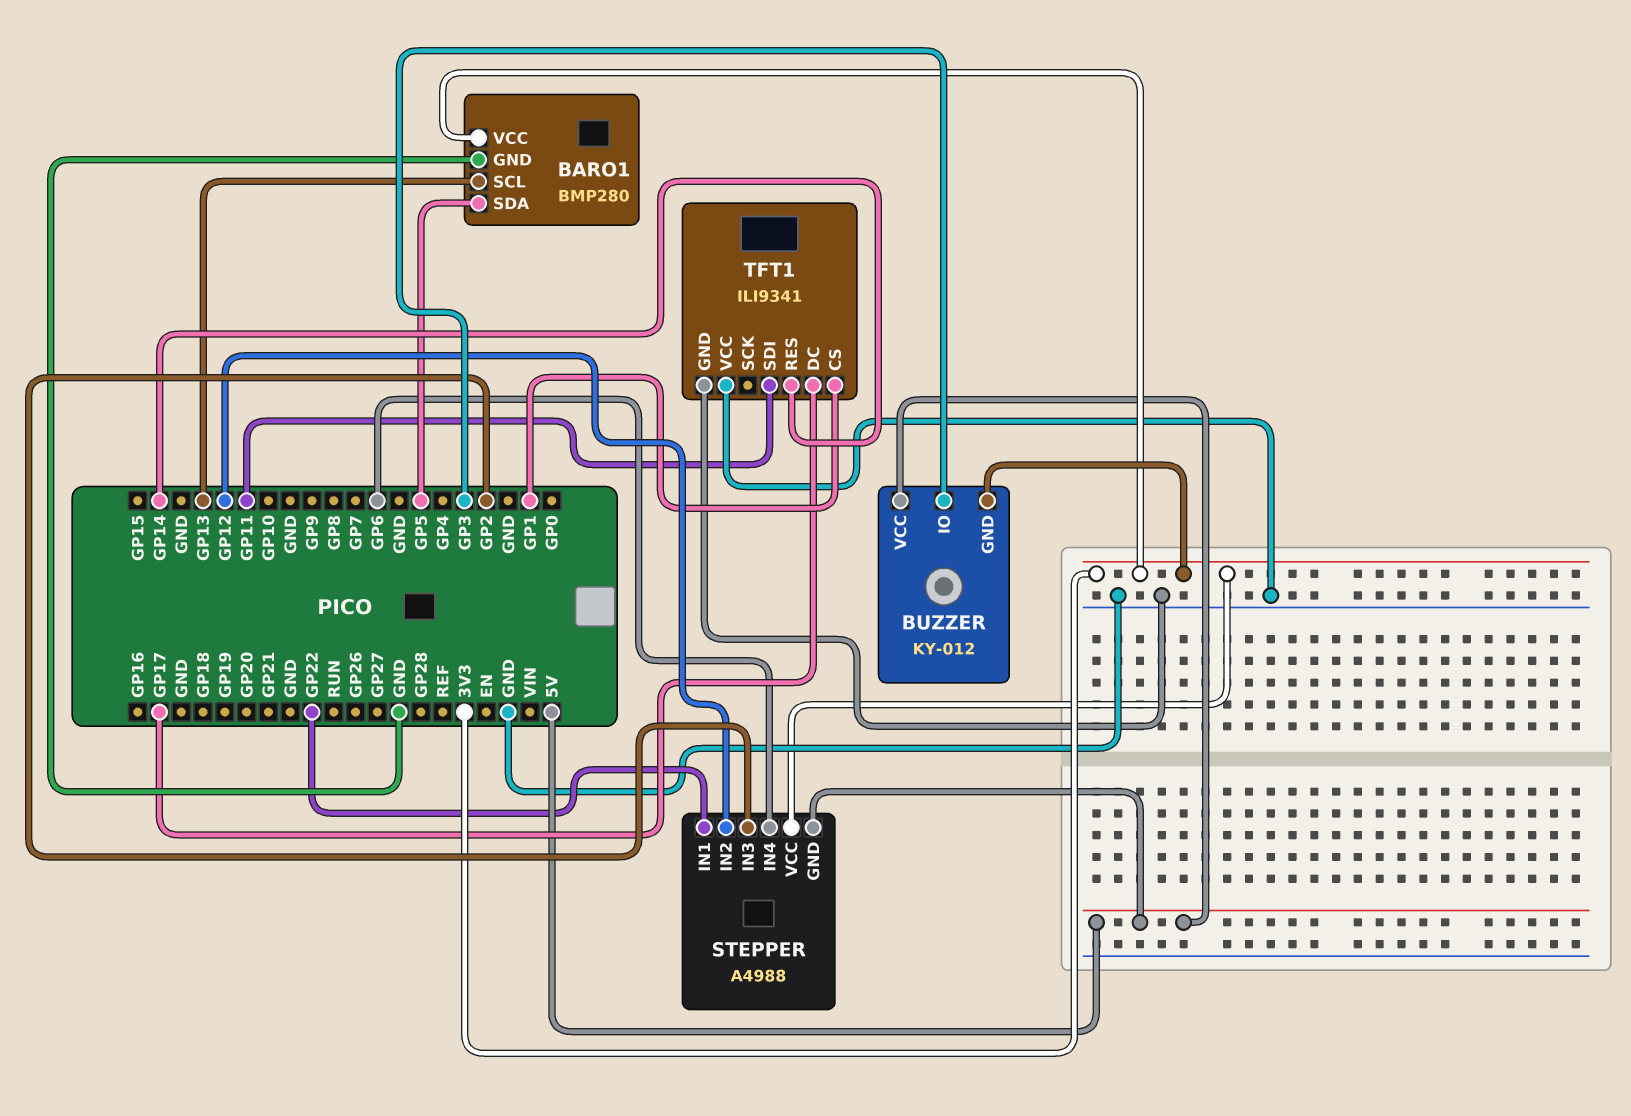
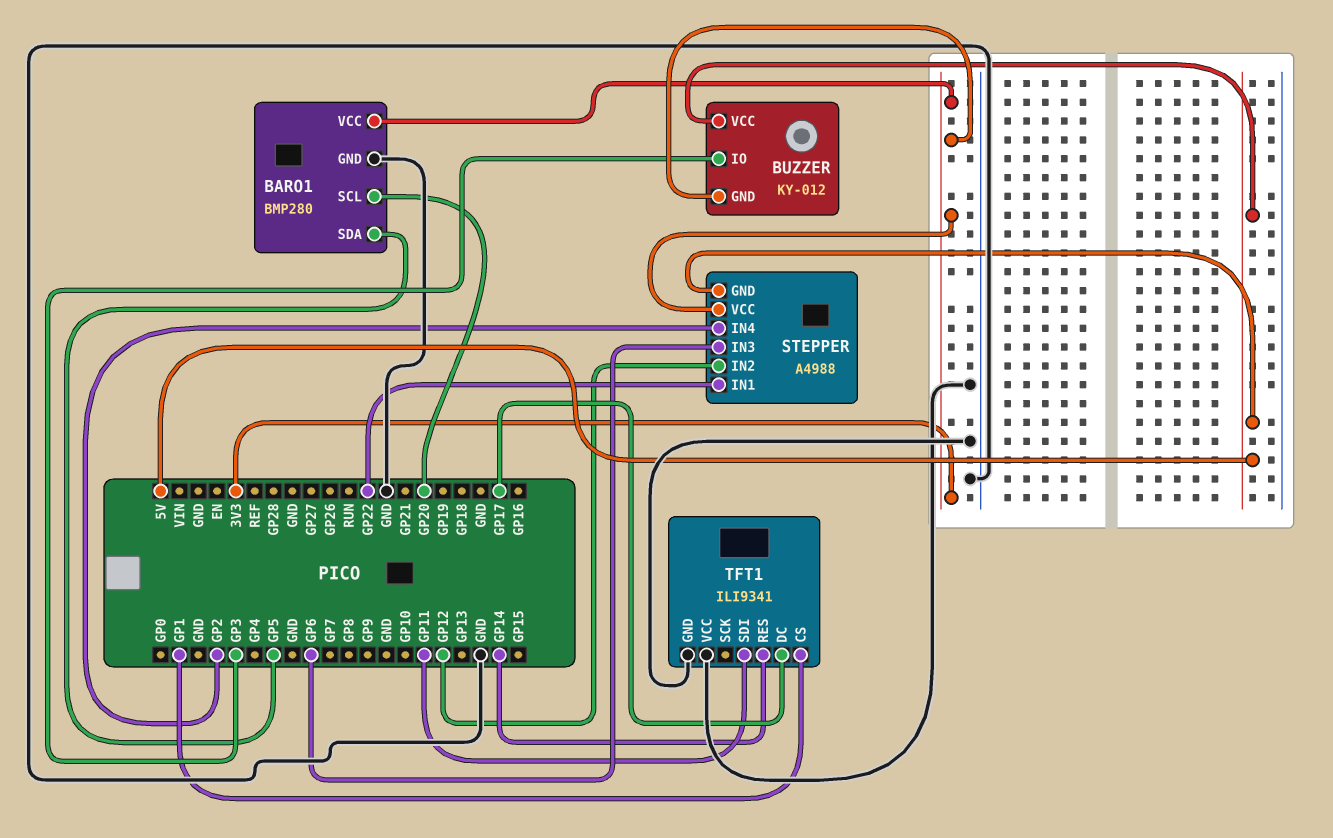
BARO1 pin SCL: GP13 -> GP20
STEPPER pin IN3: GP2 -> GP6
STEPPER pin IN4: GP6 -> GP2

